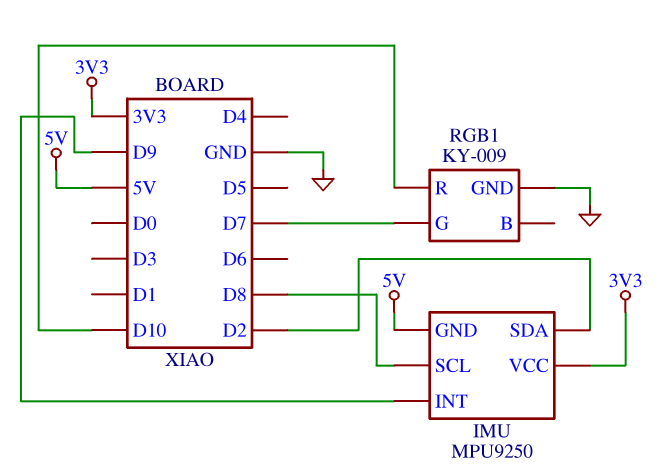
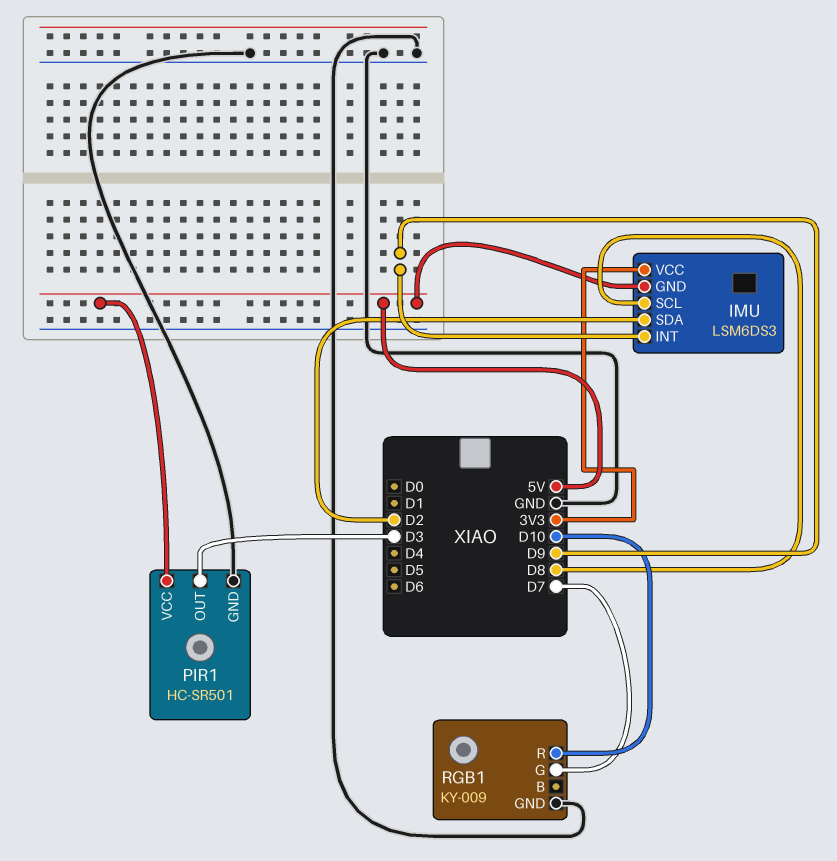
IMU: MPU9250 -> LSM6DS3
PIR1: none -> HC-SR501
PIR1 pin GND: none -> GND
PIR1 pin OUT: none -> D3
PIR1 pin VCC: none -> 5V

